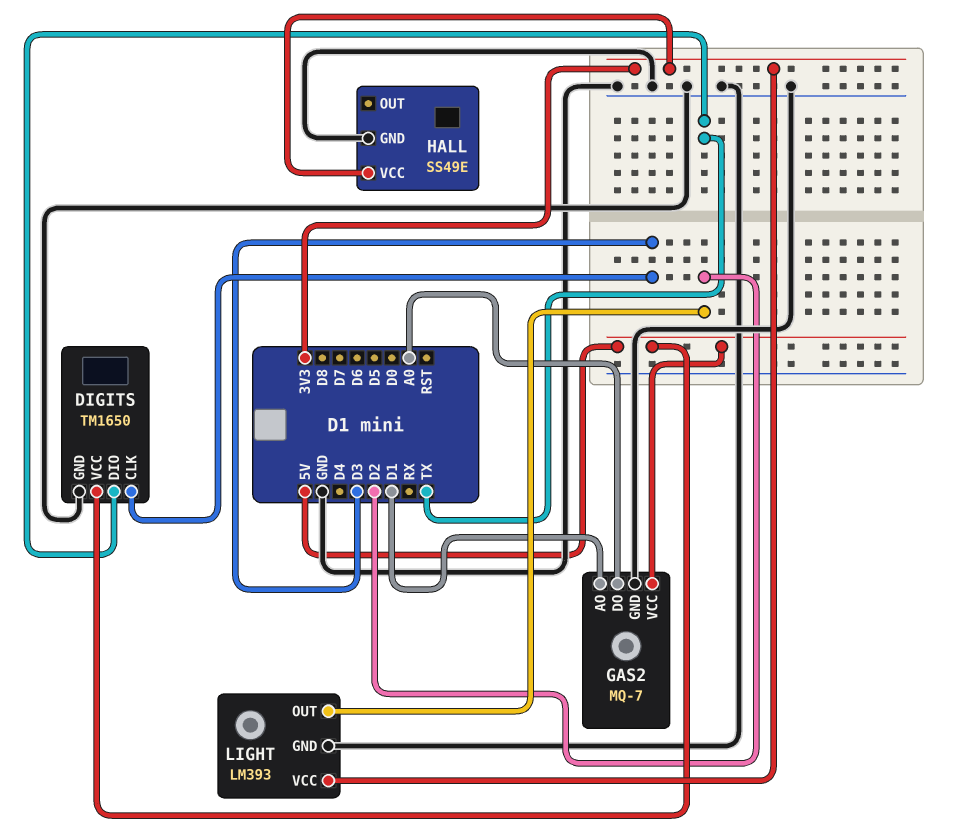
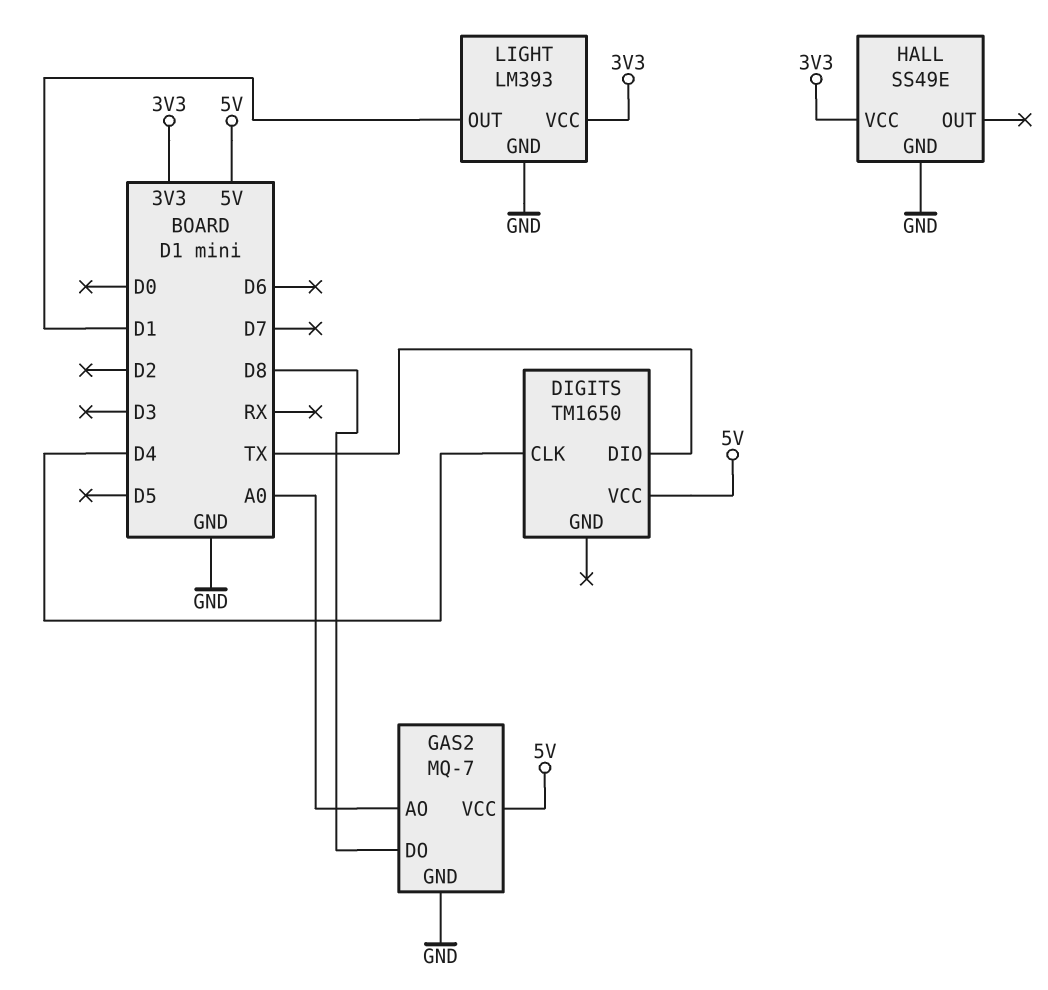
DIGITS pin CLK: D3 -> D4
DIGITS pin GND: GND -> none
GAS2 pin AO: D1 -> A0
GAS2 pin DO: A0 -> D8
LIGHT pin OUT: D2 -> D1

